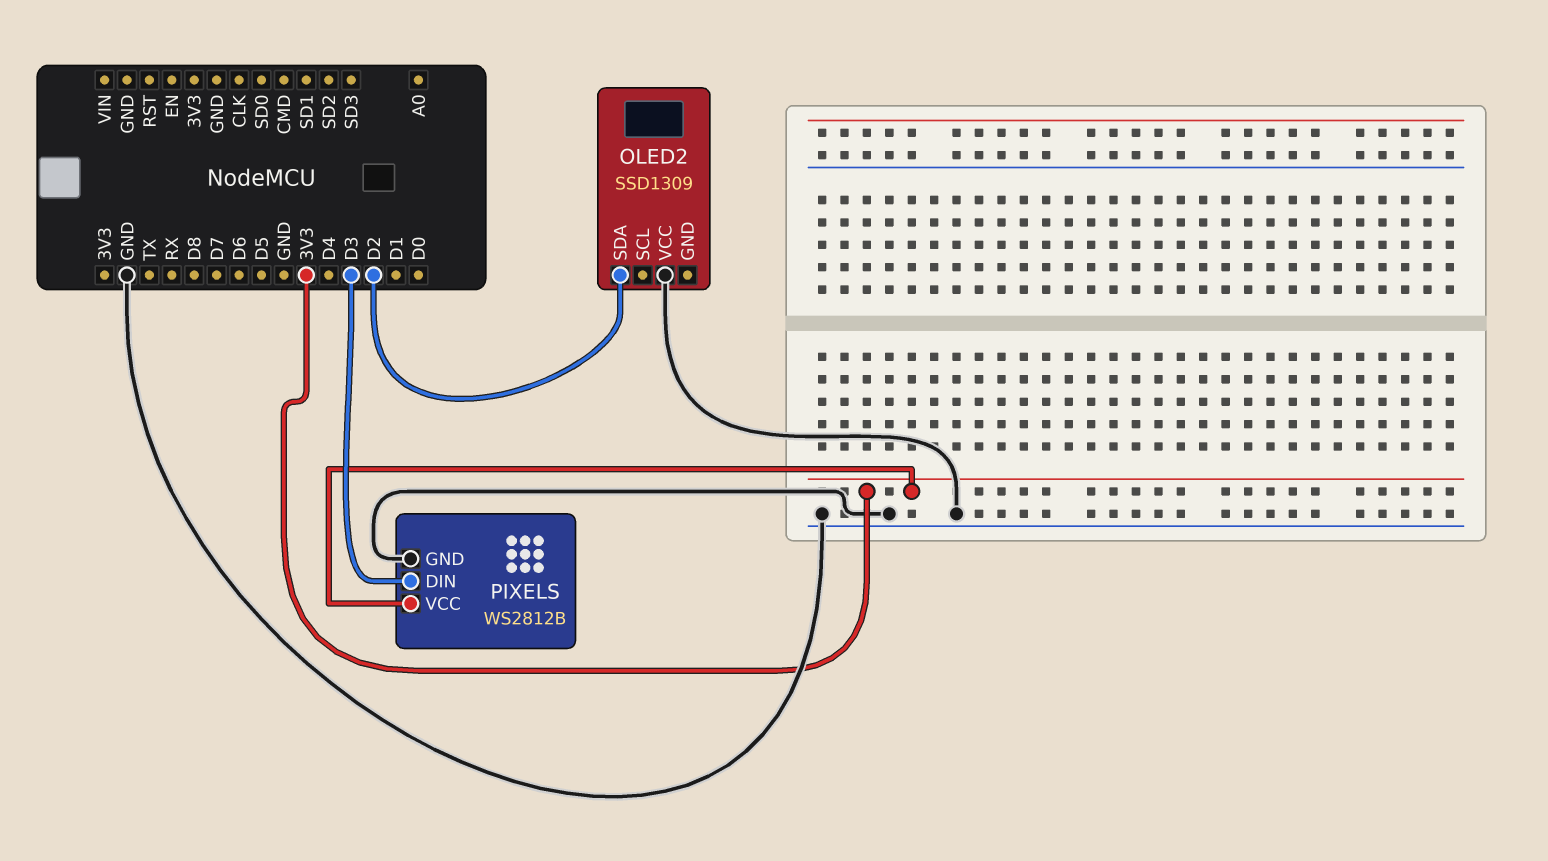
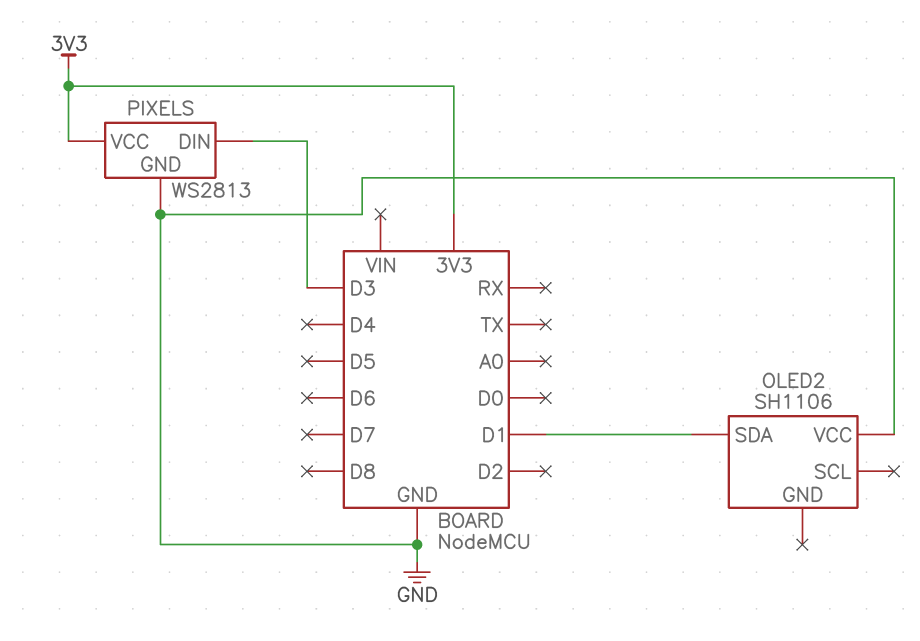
OLED2: SSD1309 -> SH1106
OLED2 pin SDA: D2 -> D1
PIXELS: WS2812B -> WS2813

